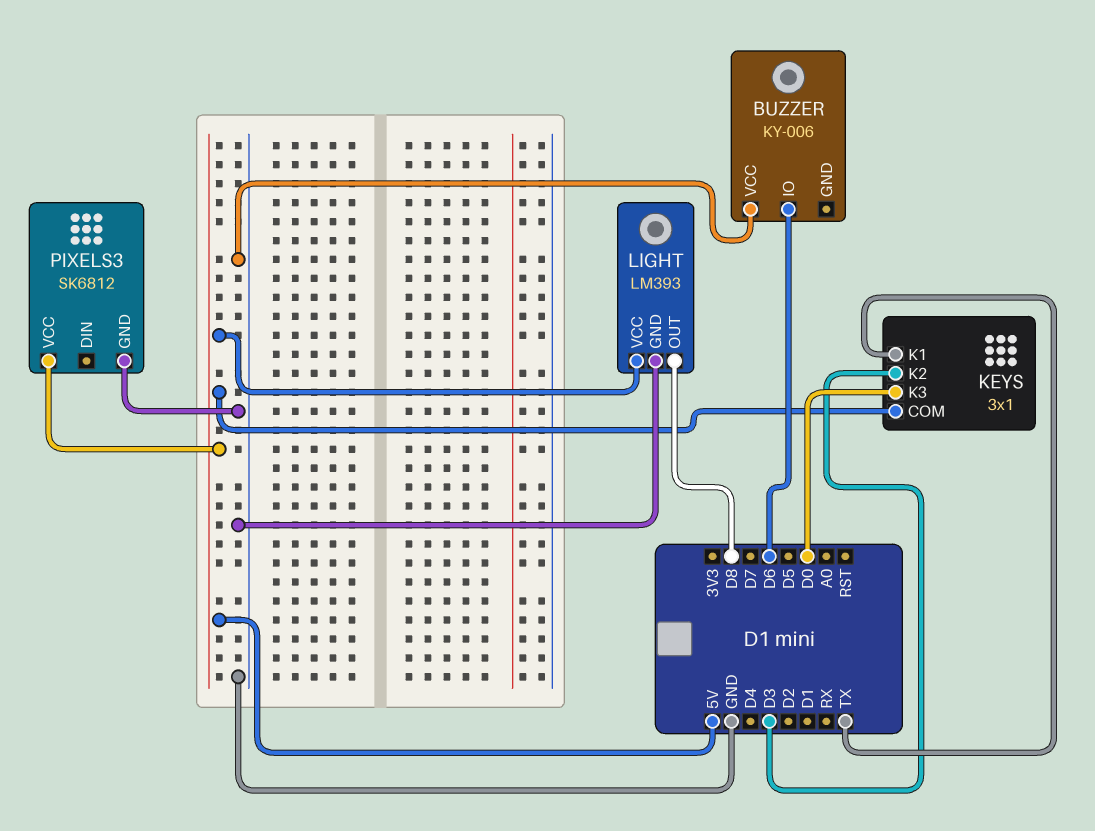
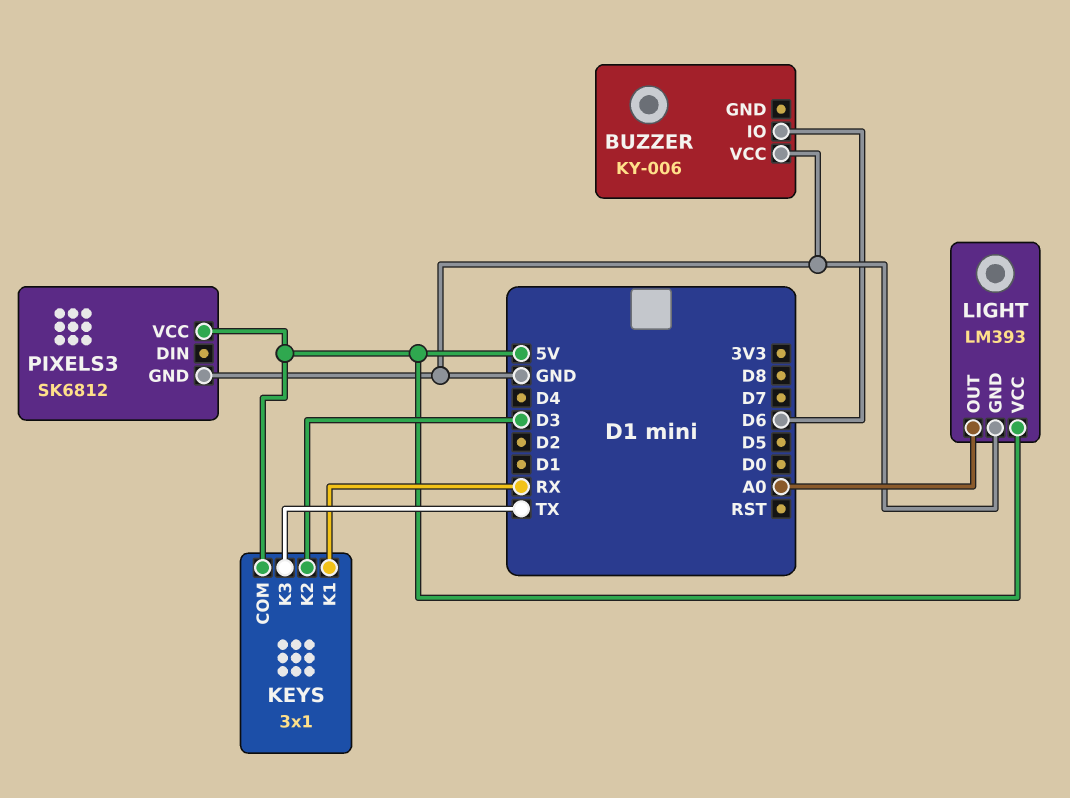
KEYS pin K1: TX -> RX
KEYS pin K3: D0 -> TX
LIGHT pin OUT: D8 -> A0

